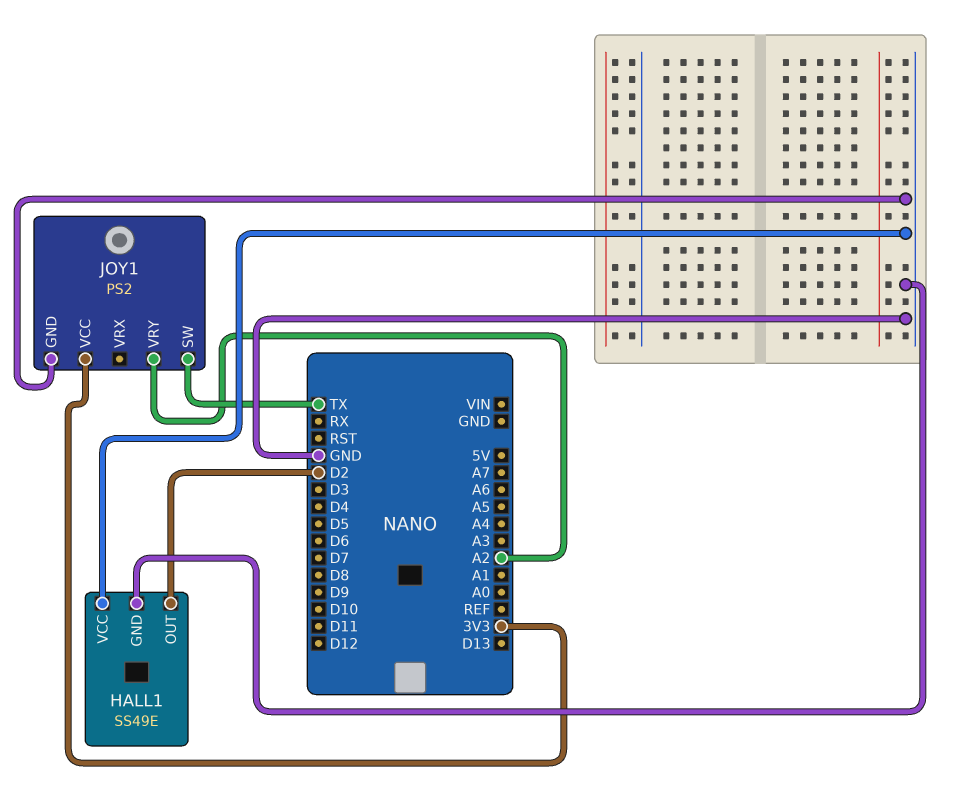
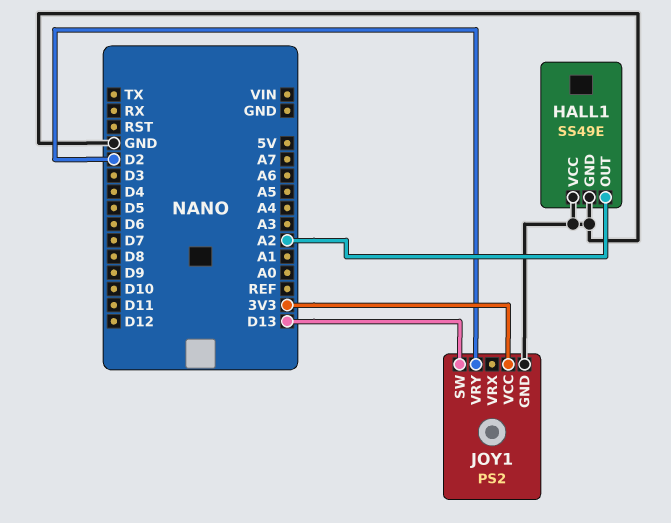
HALL1 pin OUT: D2 -> A2
JOY1 pin SW: TX -> D13
JOY1 pin VRY: A2 -> D2

